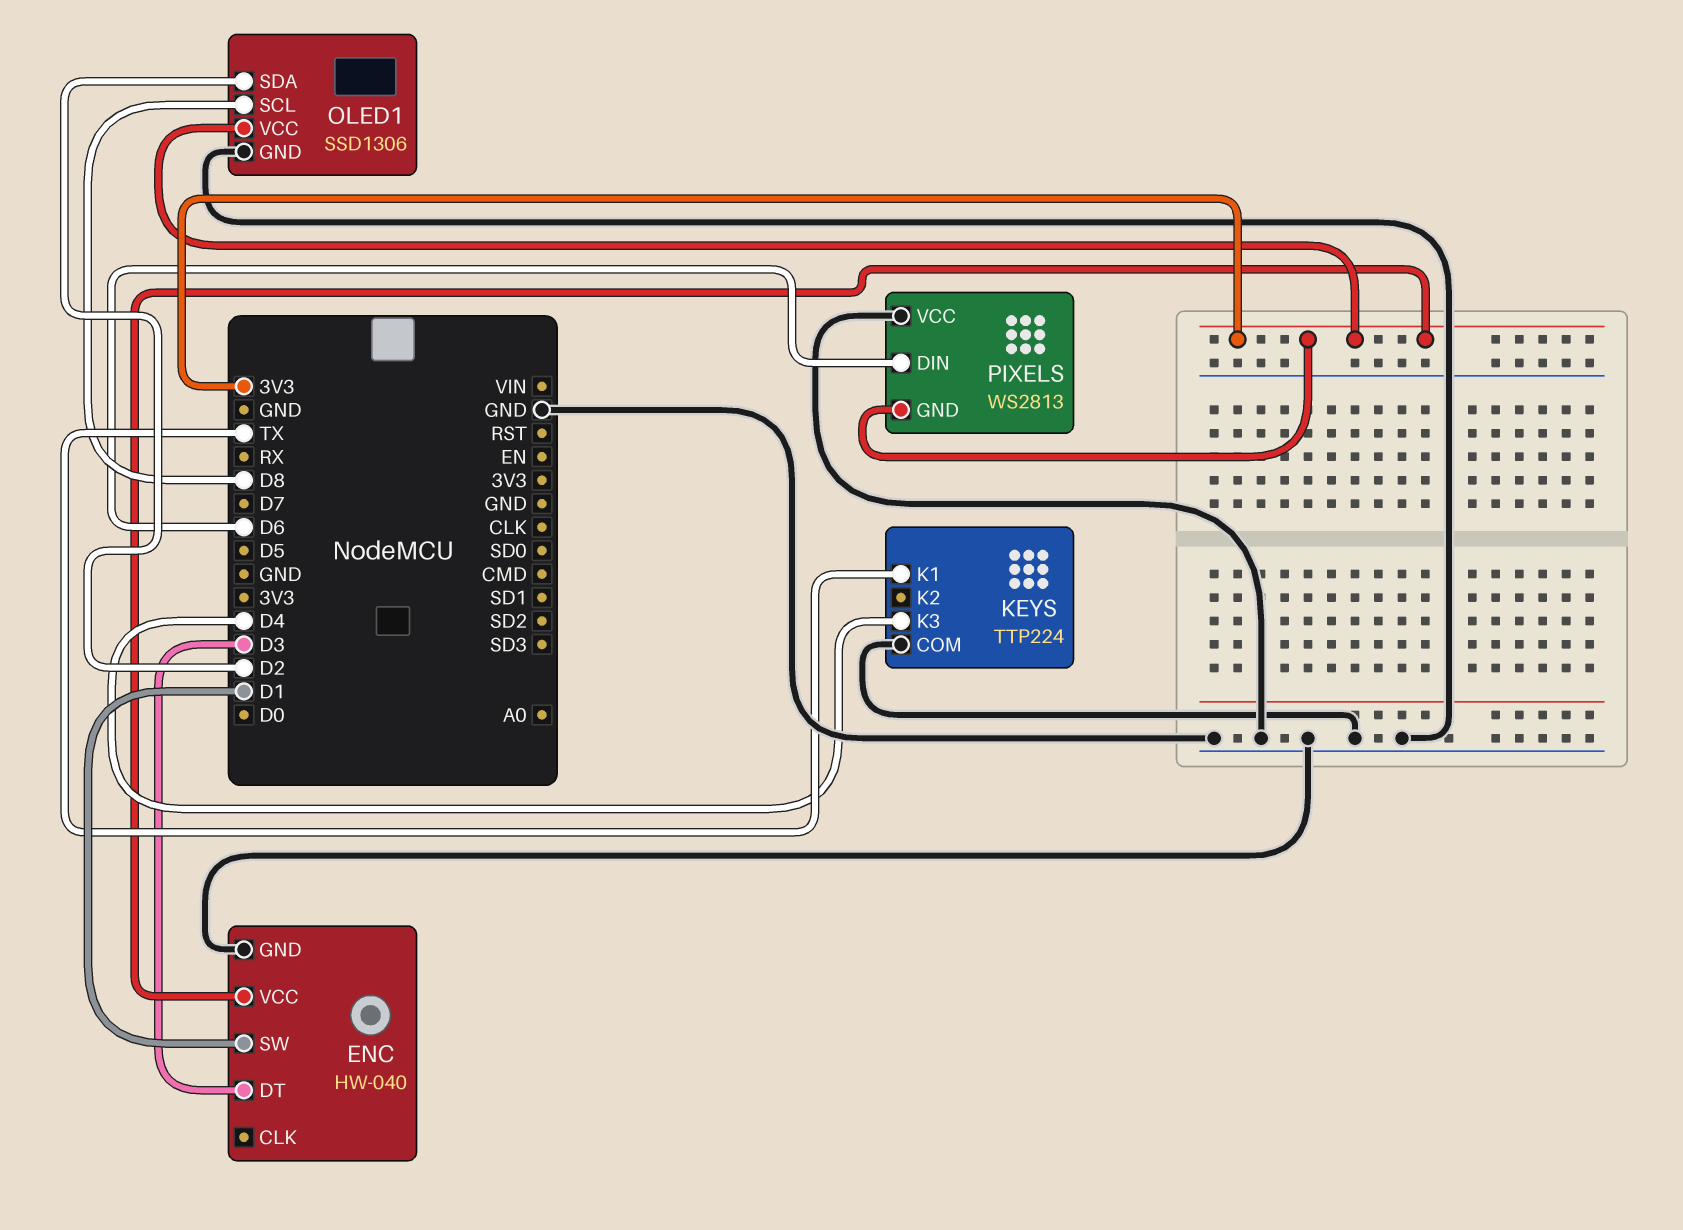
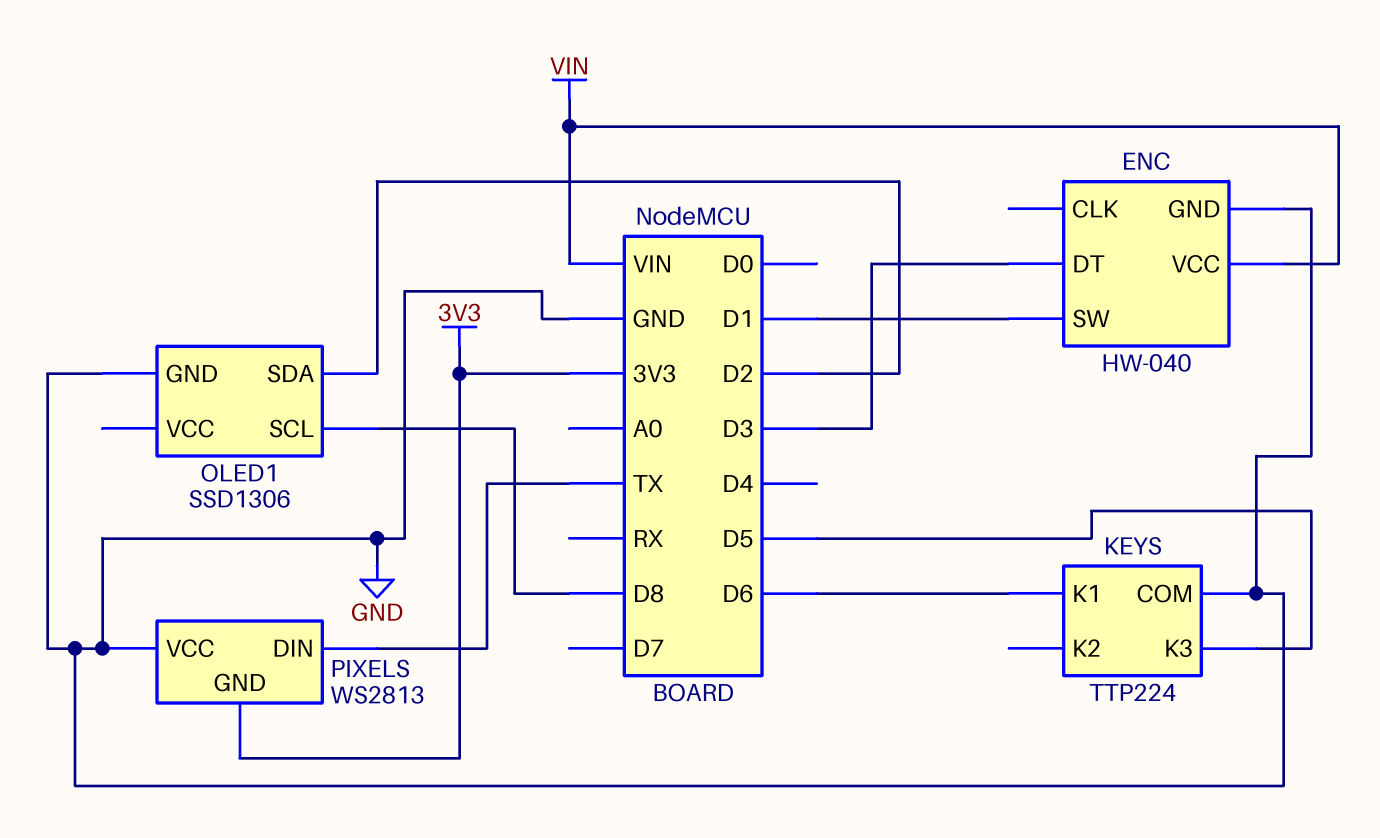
ENC pin VCC: 3V3 -> VIN
KEYS pin K1: TX -> D6
KEYS pin K3: D4 -> D5
OLED1 pin VCC: 3V3 -> none
PIXELS pin DIN: D6 -> TX

